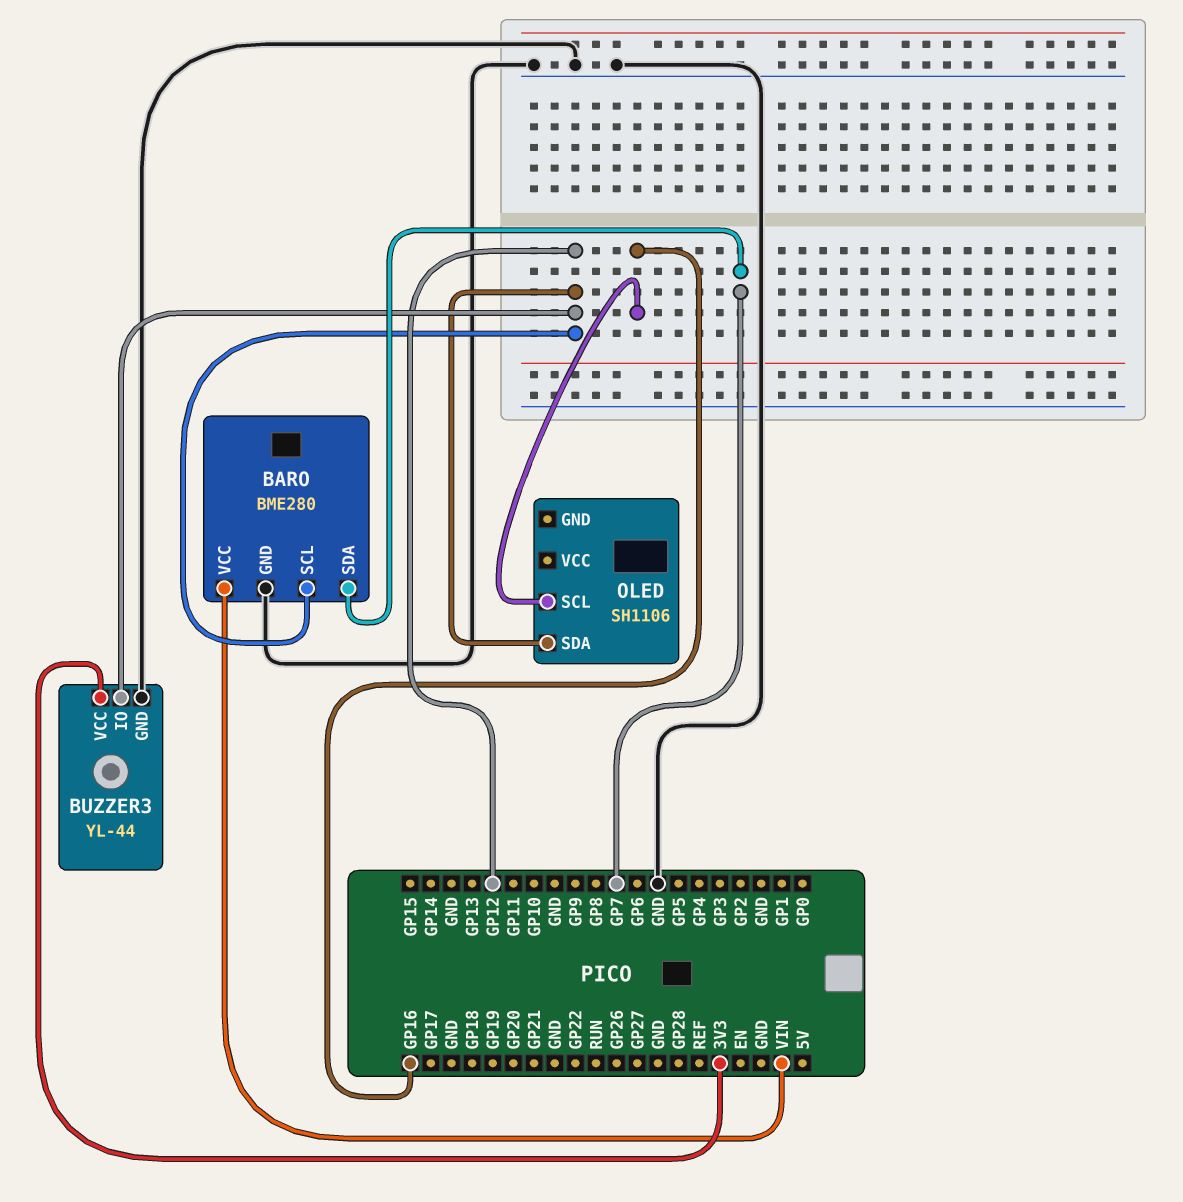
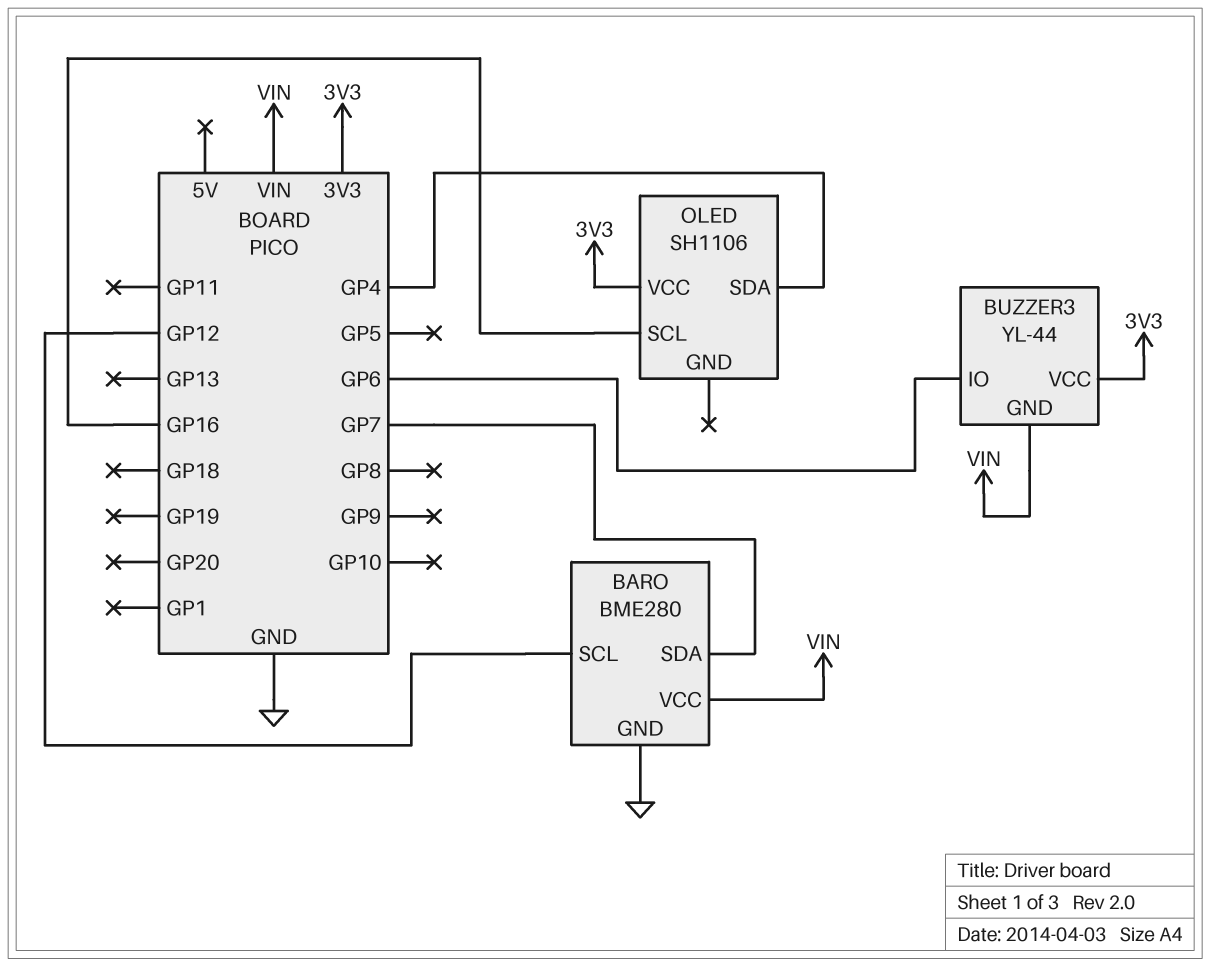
BUZZER3 pin GND: GND -> VIN
BUZZER3 pin IO: GP12 -> GP6
OLED pin SDA: GP12 -> GP4
OLED pin VCC: none -> 3V3

